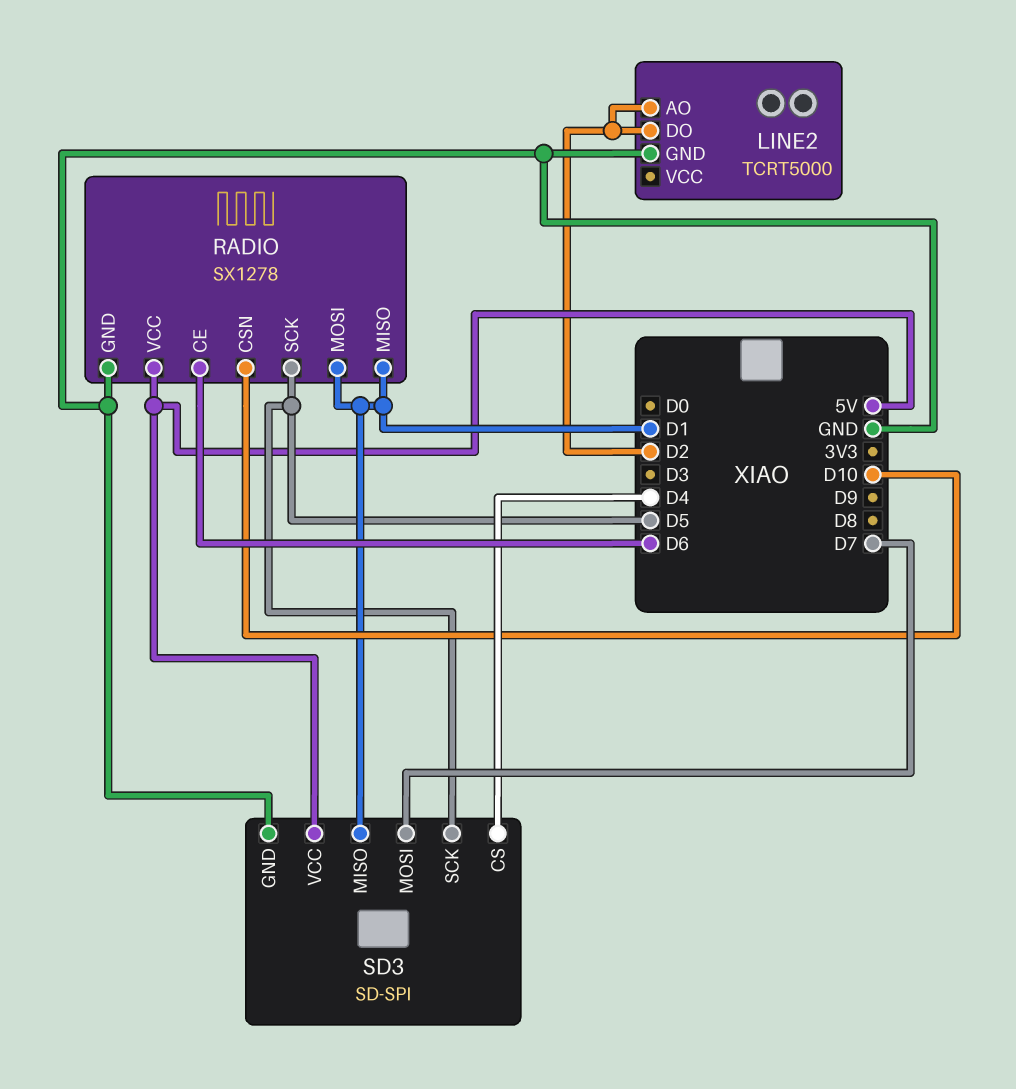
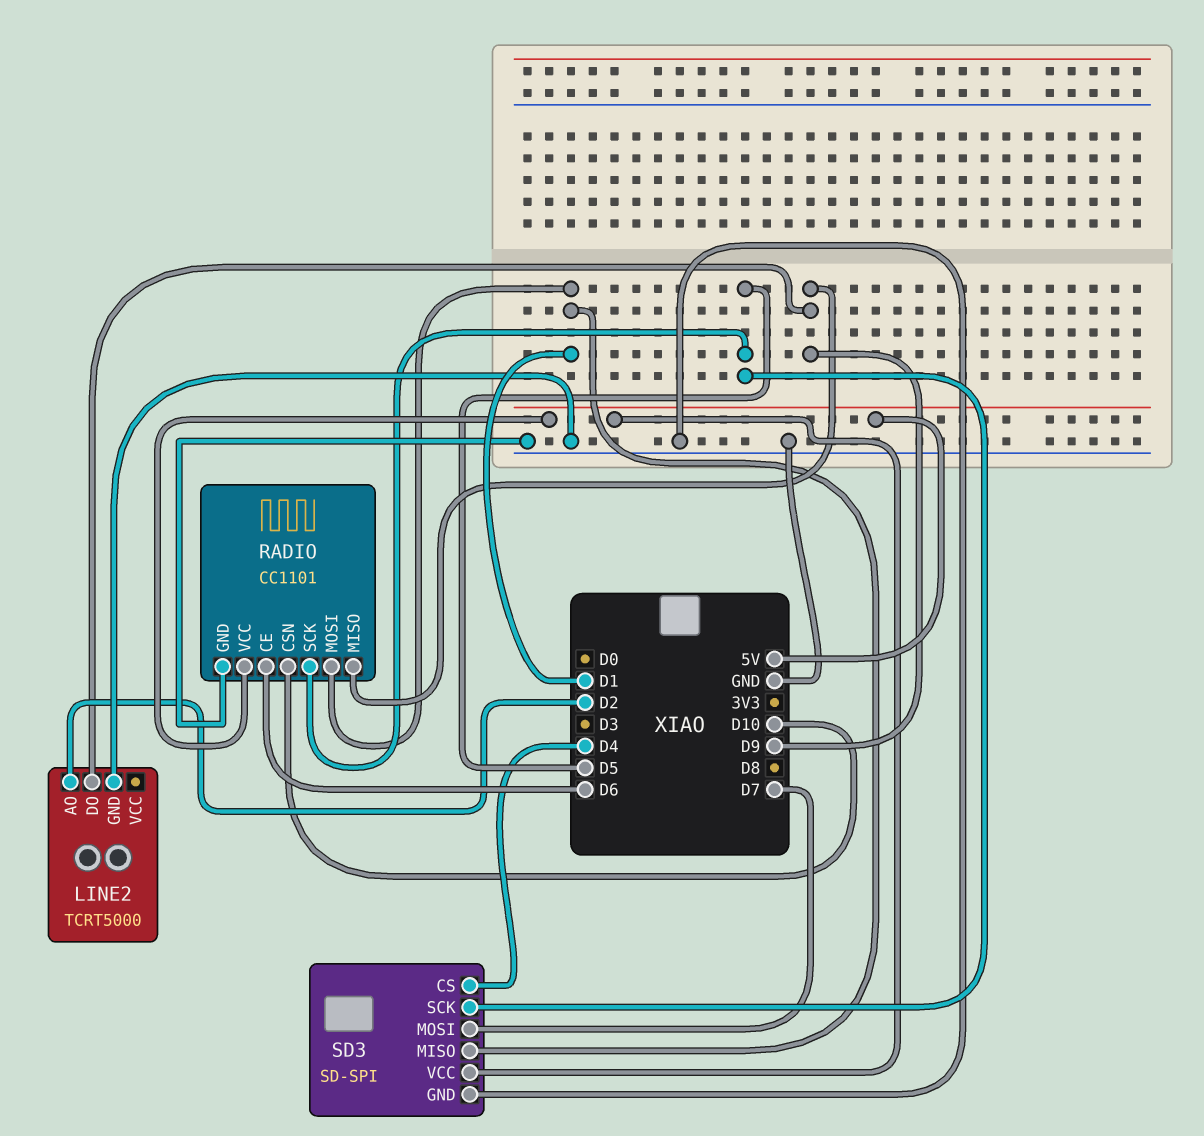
LINE2 pin DO: D2 -> D9
RADIO: SX1278 -> CC1101
RADIO pin MISO: D1 -> D9

